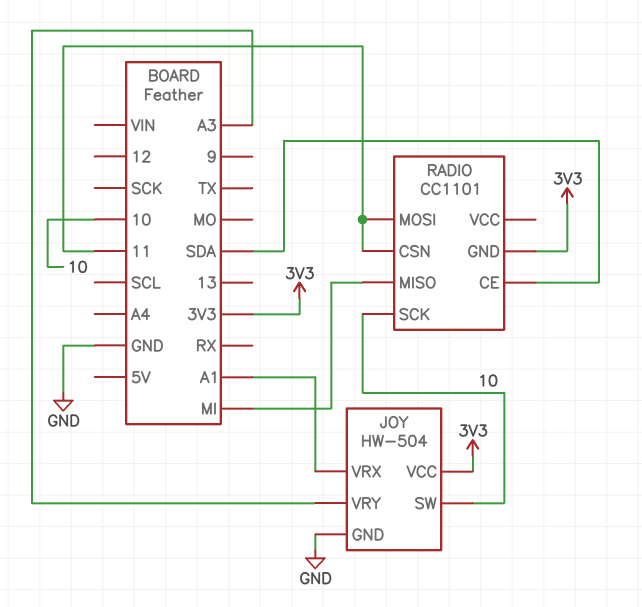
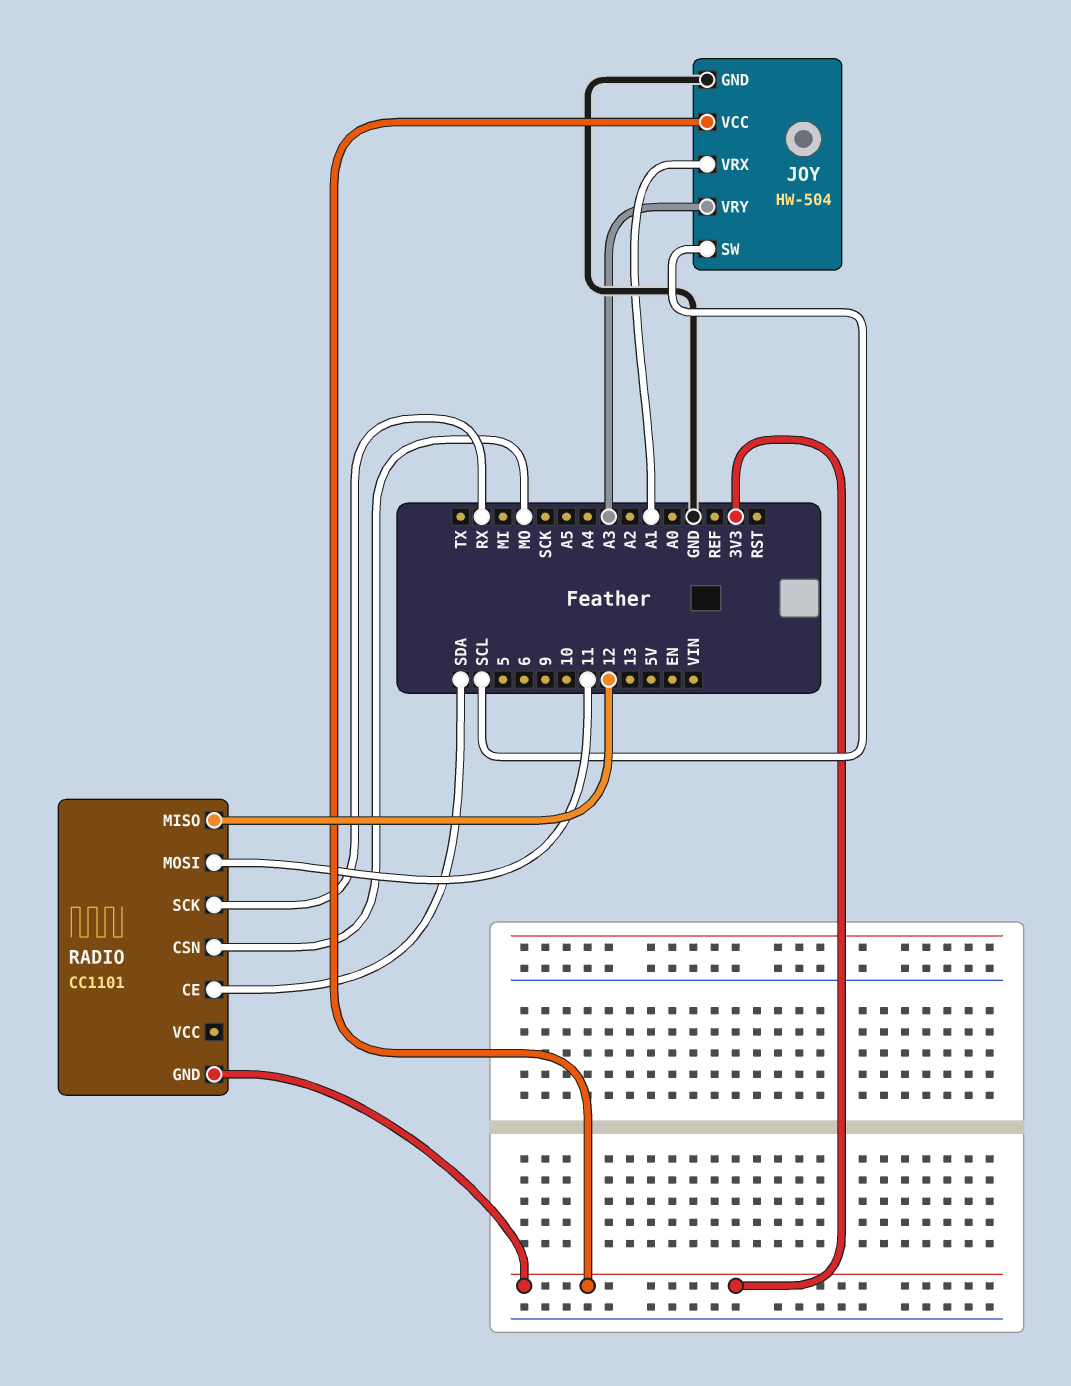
JOY pin SW: 10 -> SCL
RADIO pin CSN: 11 -> MO
RADIO pin MISO: MI -> 12
RADIO pin SCK: 10 -> RX

